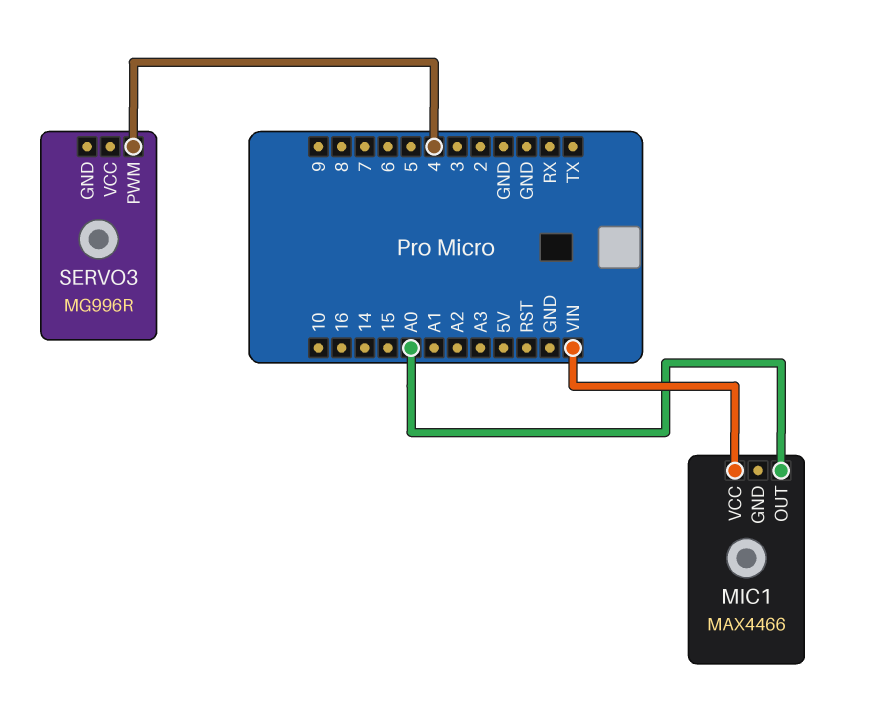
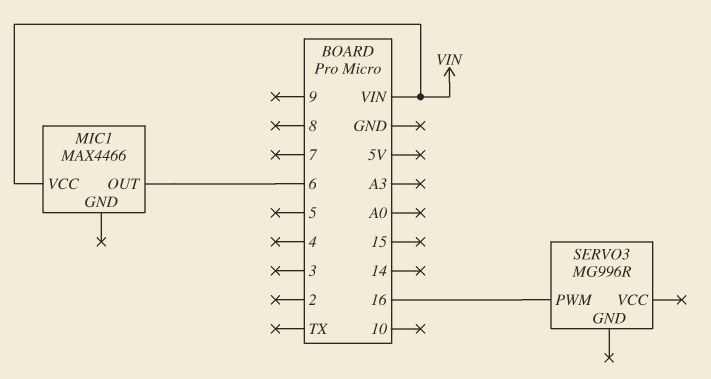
MIC1 pin OUT: A0 -> 6
SERVO3 pin PWM: 4 -> 16

